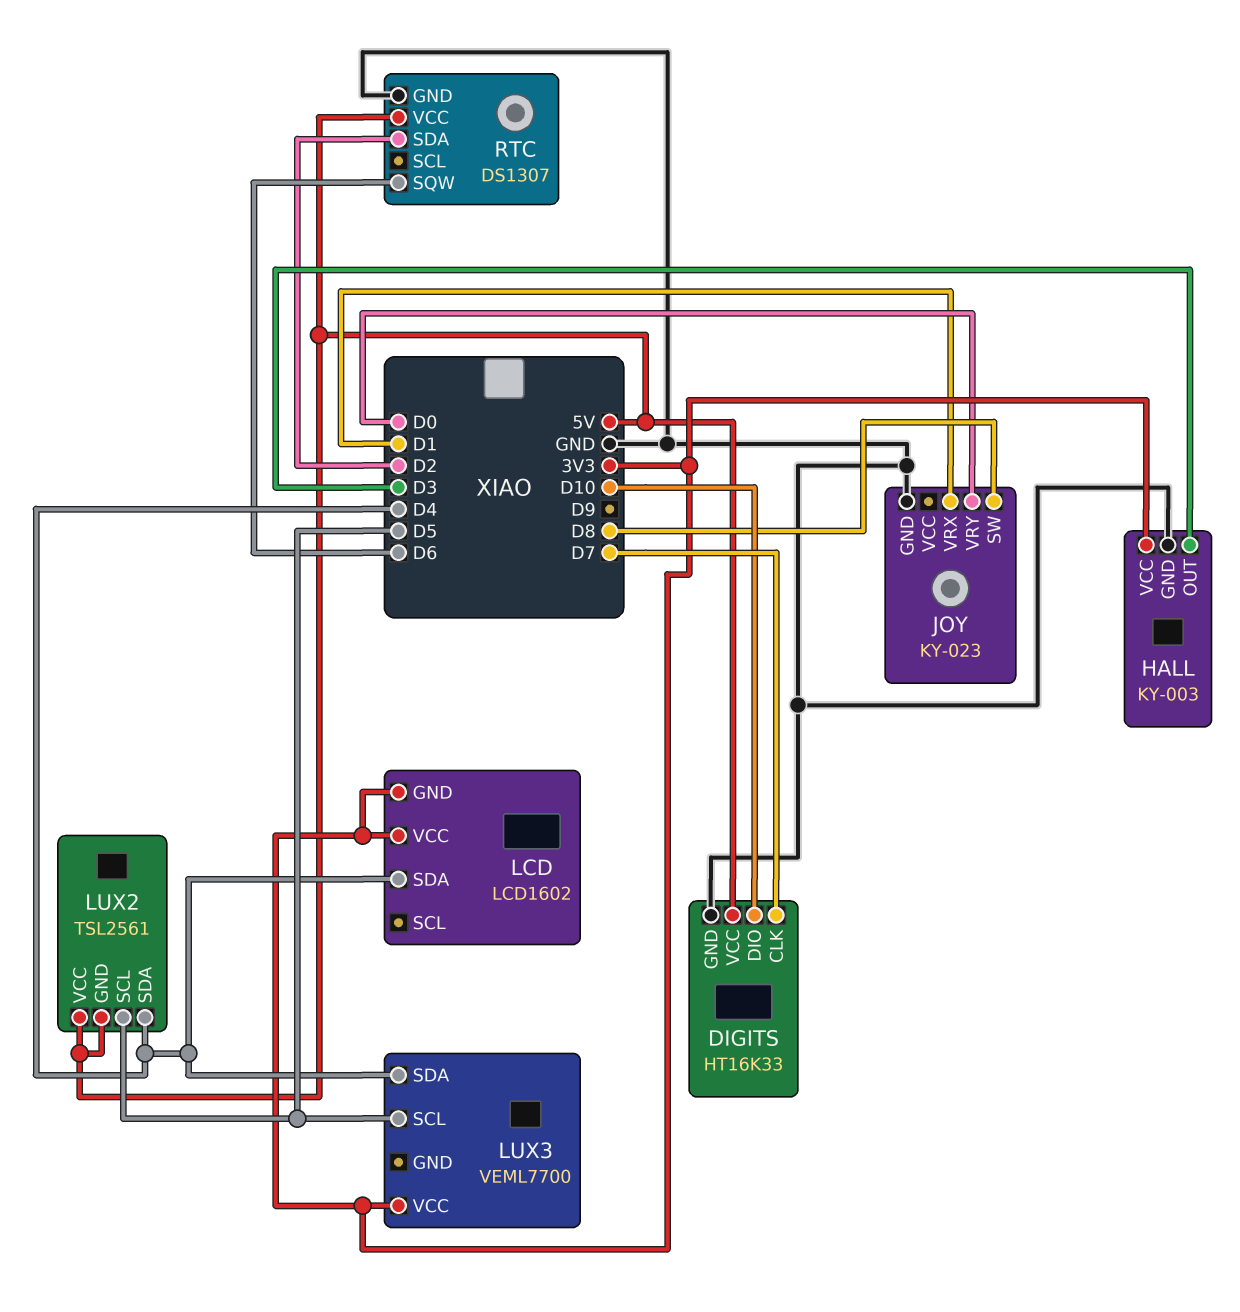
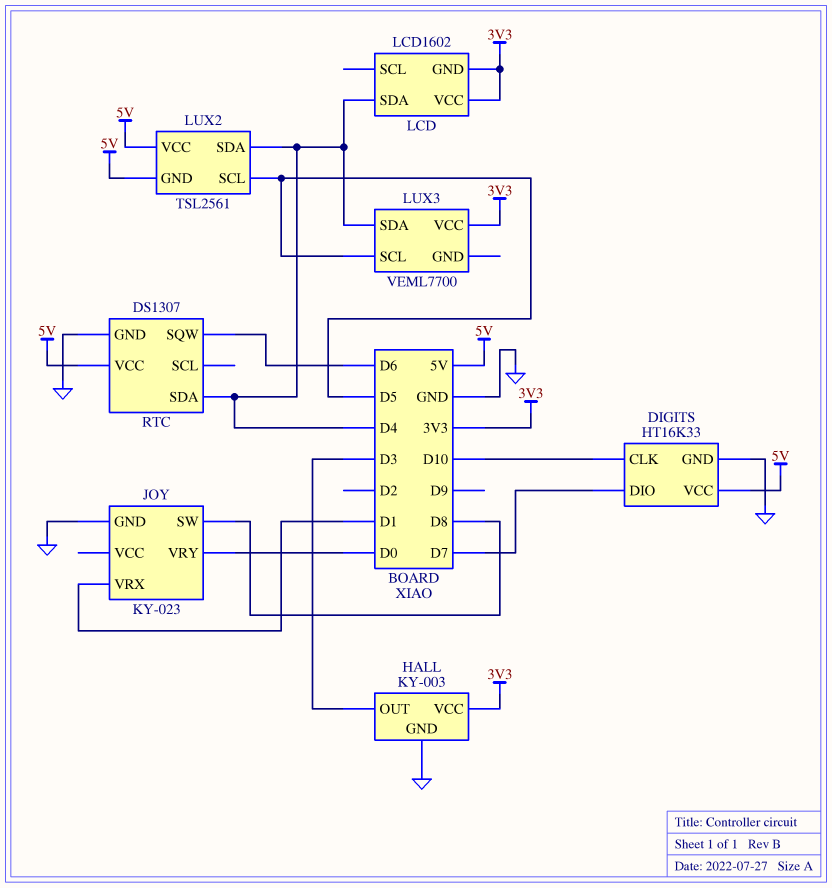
DIGITS pin CLK: D7 -> D10
DIGITS pin DIO: D10 -> D7
RTC pin SDA: D2 -> D4

